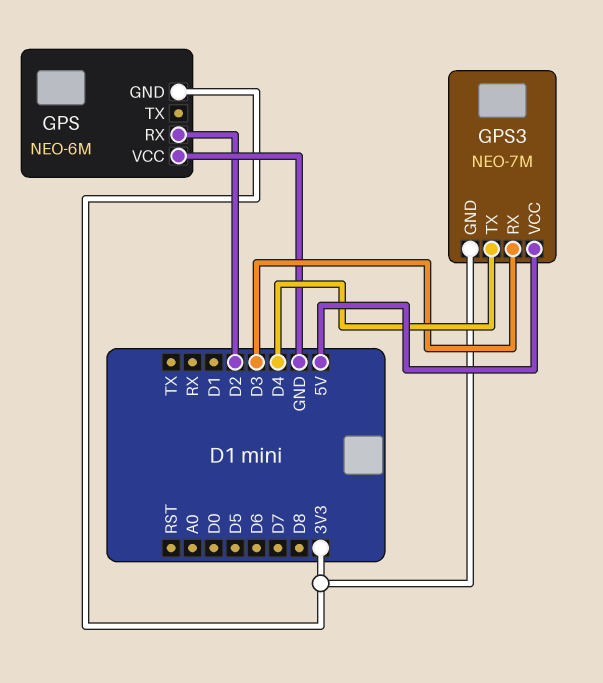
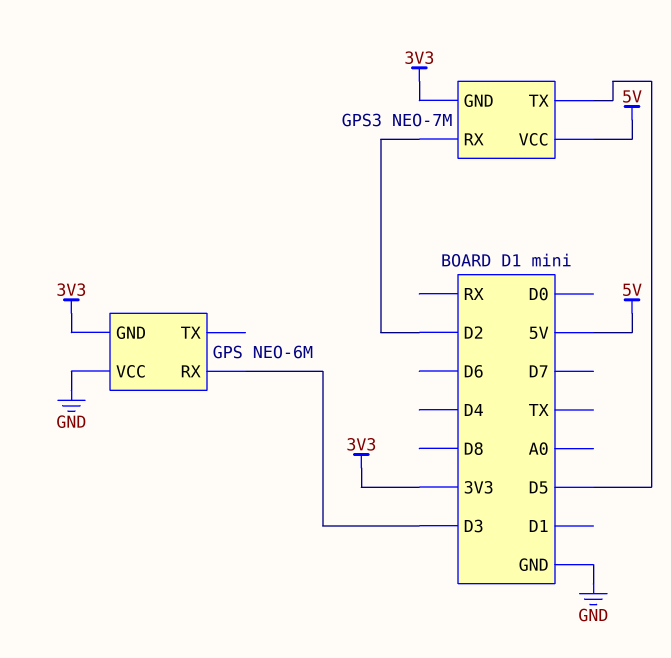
GPS pin RX: D2 -> D3
GPS3 pin RX: D3 -> D2
GPS3 pin TX: D4 -> D5

